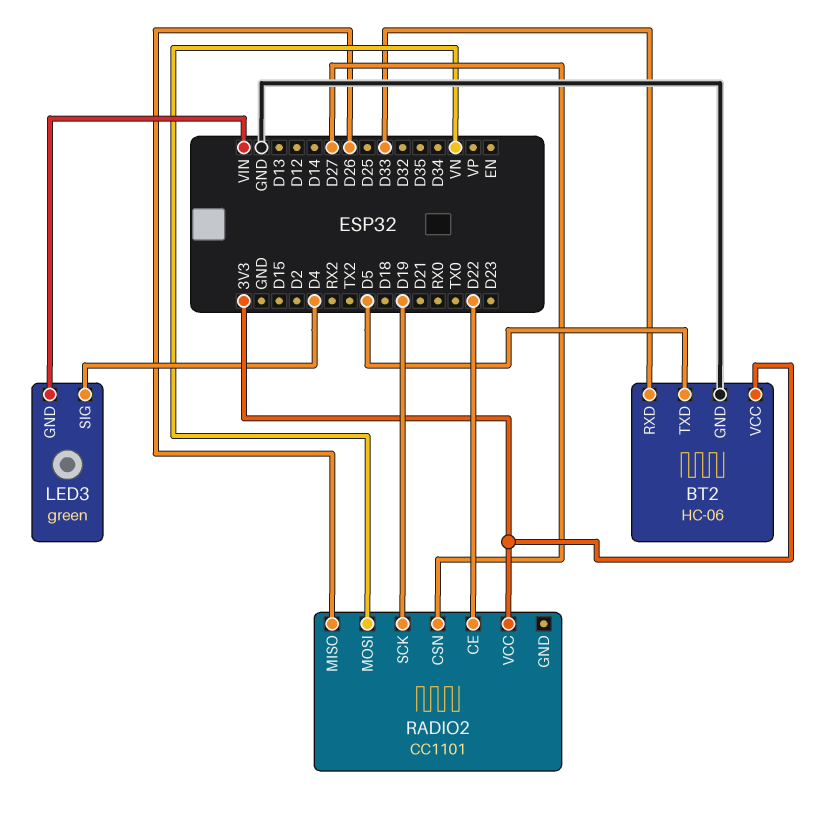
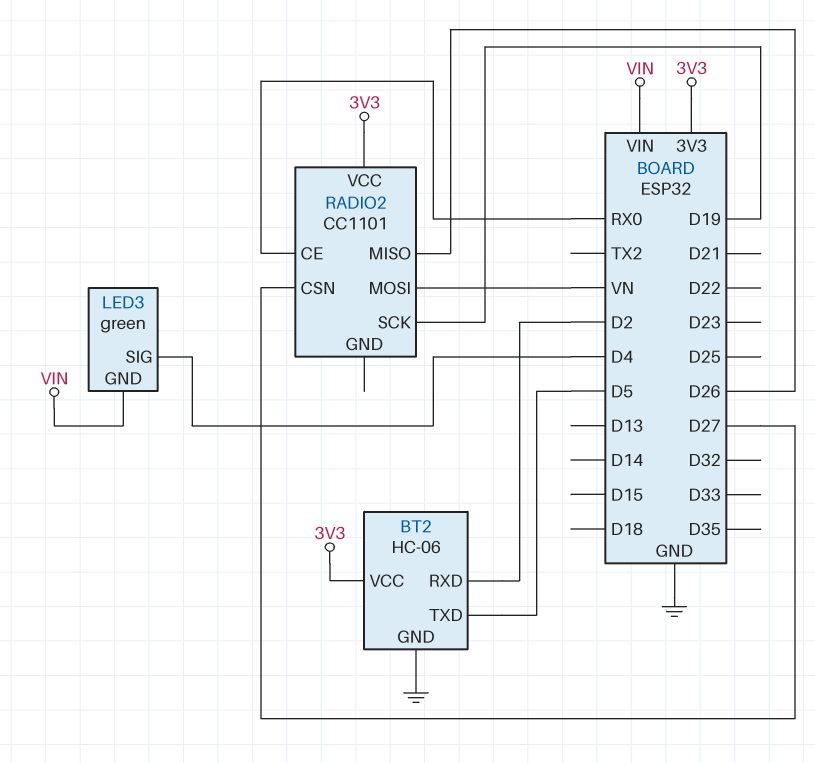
BT2 pin RXD: D33 -> D2
RADIO2 pin CE: D22 -> RX0

